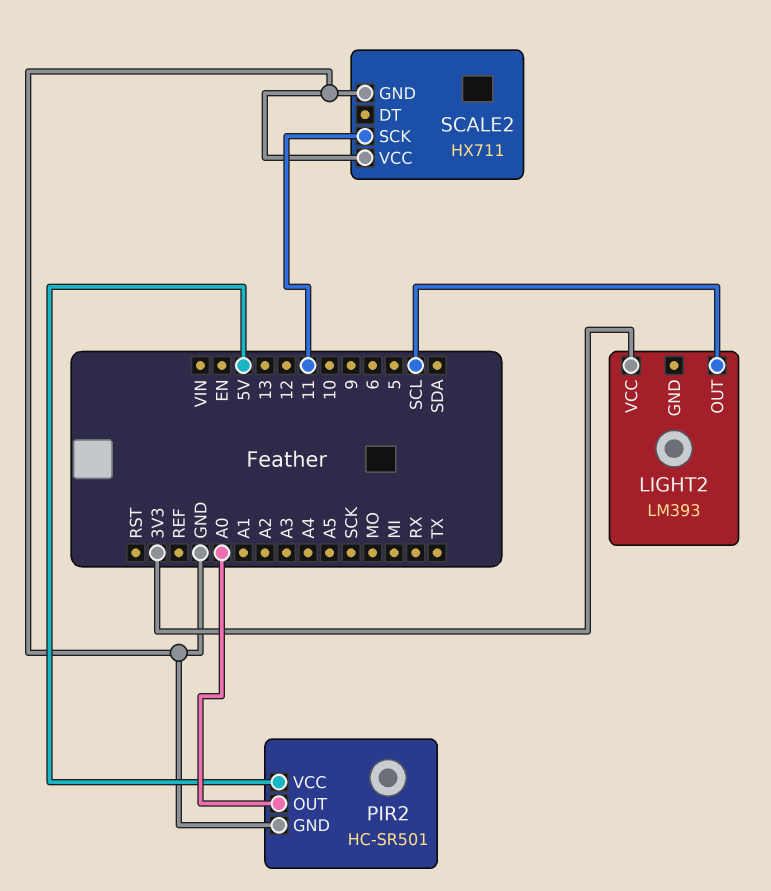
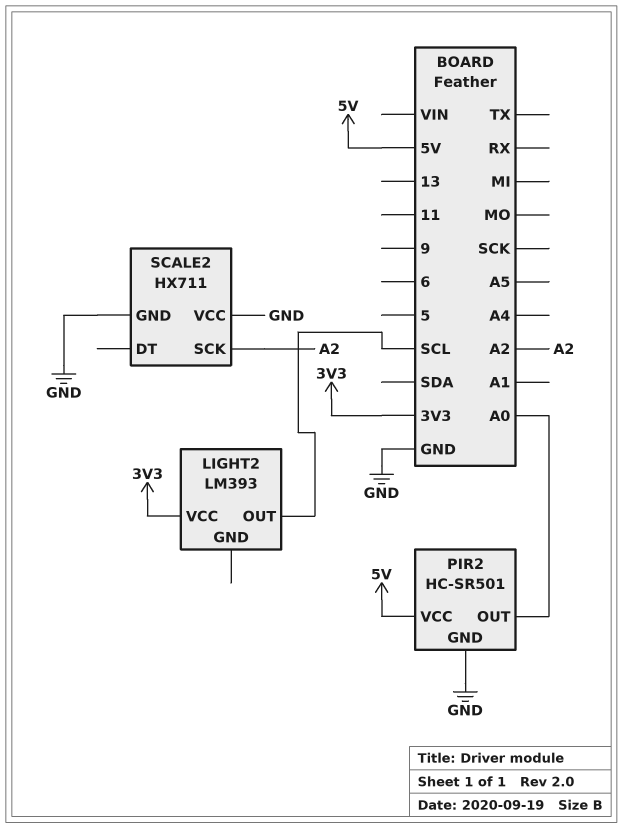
SCALE2 pin SCK: 11 -> A2

